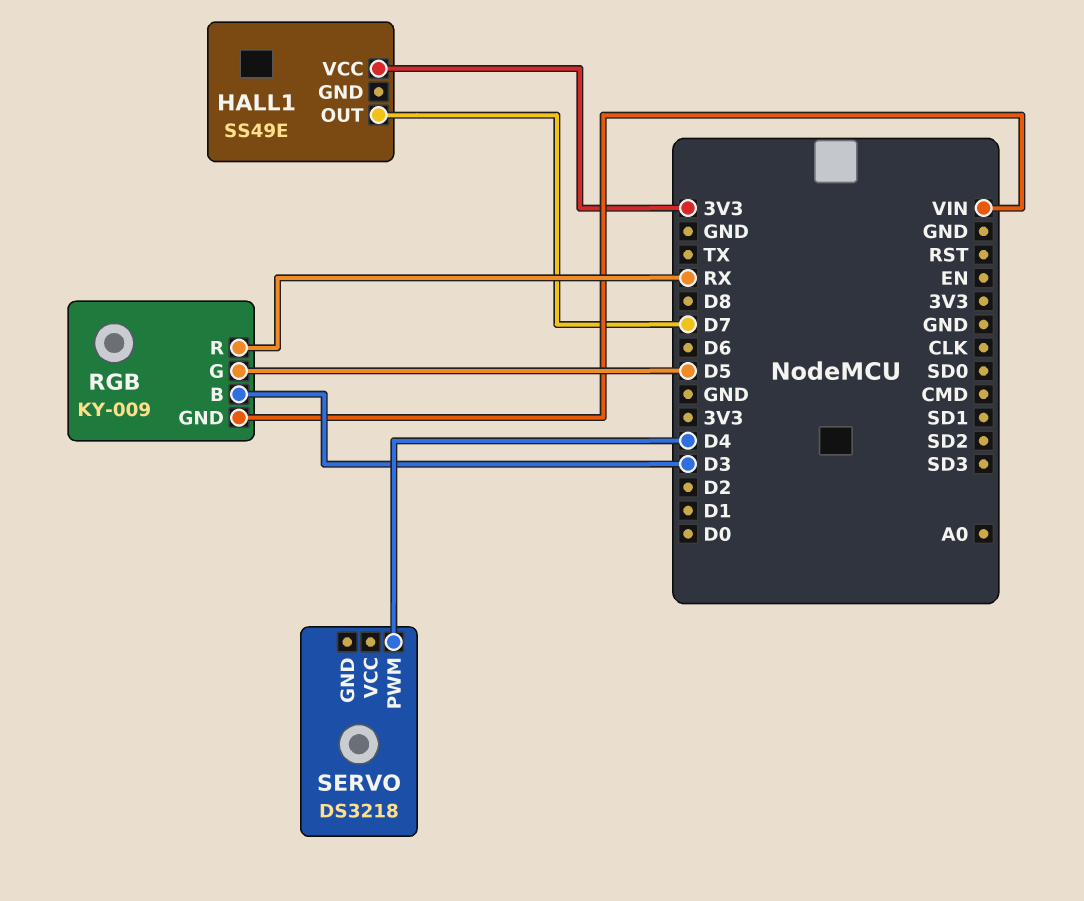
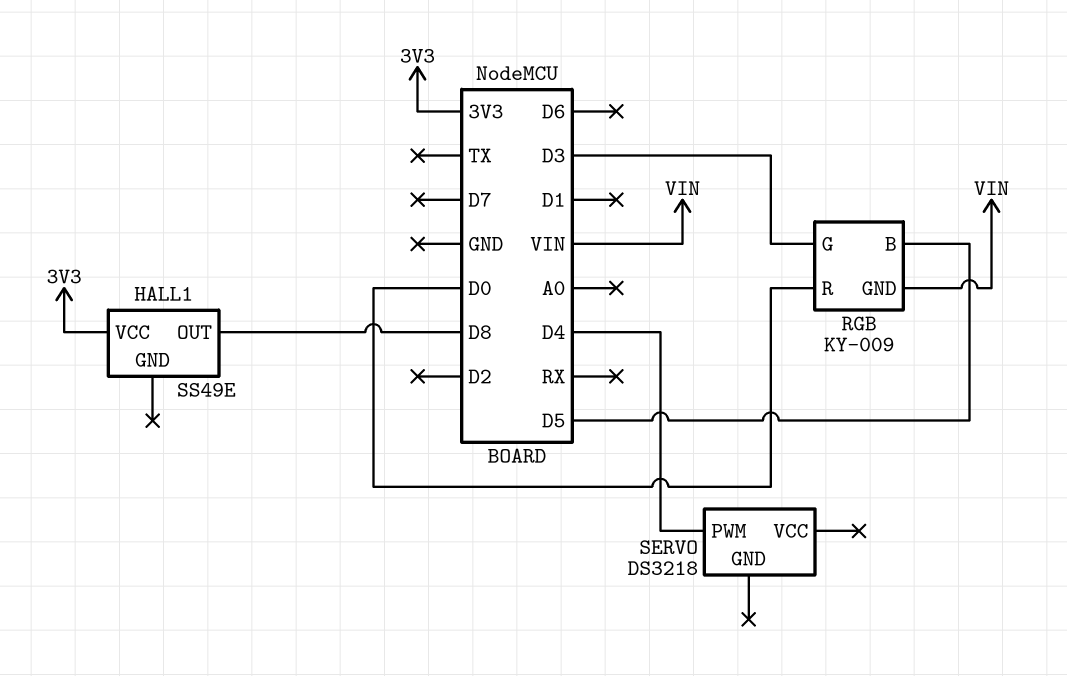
HALL1 pin OUT: D7 -> D8
RGB pin B: D3 -> D5
RGB pin G: D5 -> D3
RGB pin R: RX -> D0

